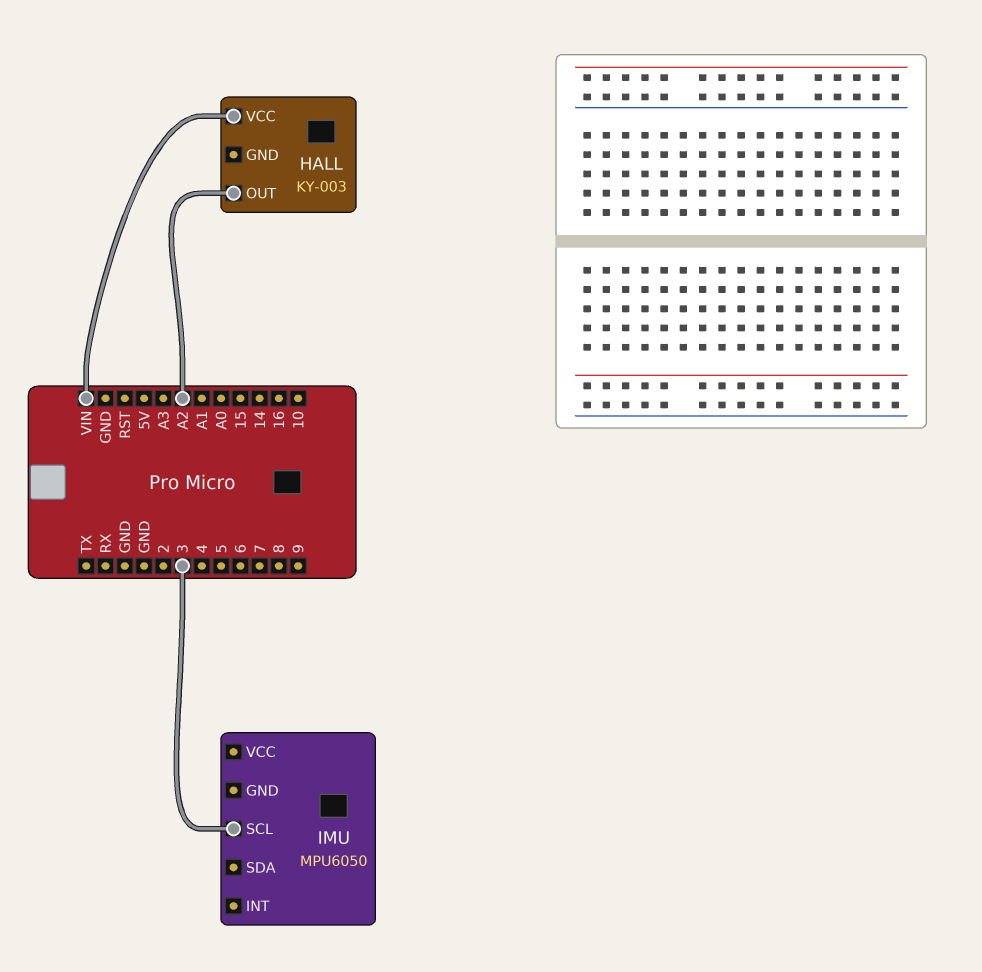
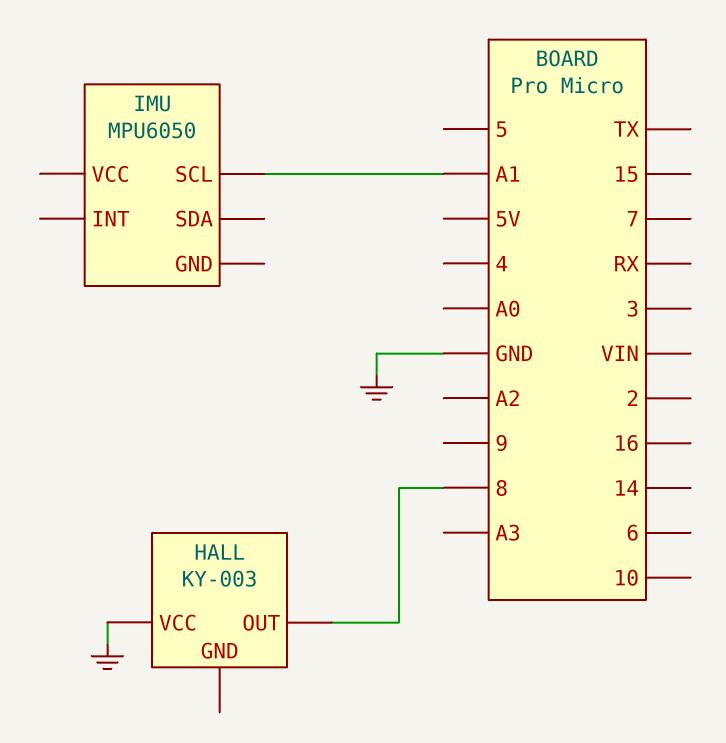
HALL pin OUT: A2 -> 8
HALL pin VCC: VIN -> GND
IMU pin SCL: 3 -> A1

